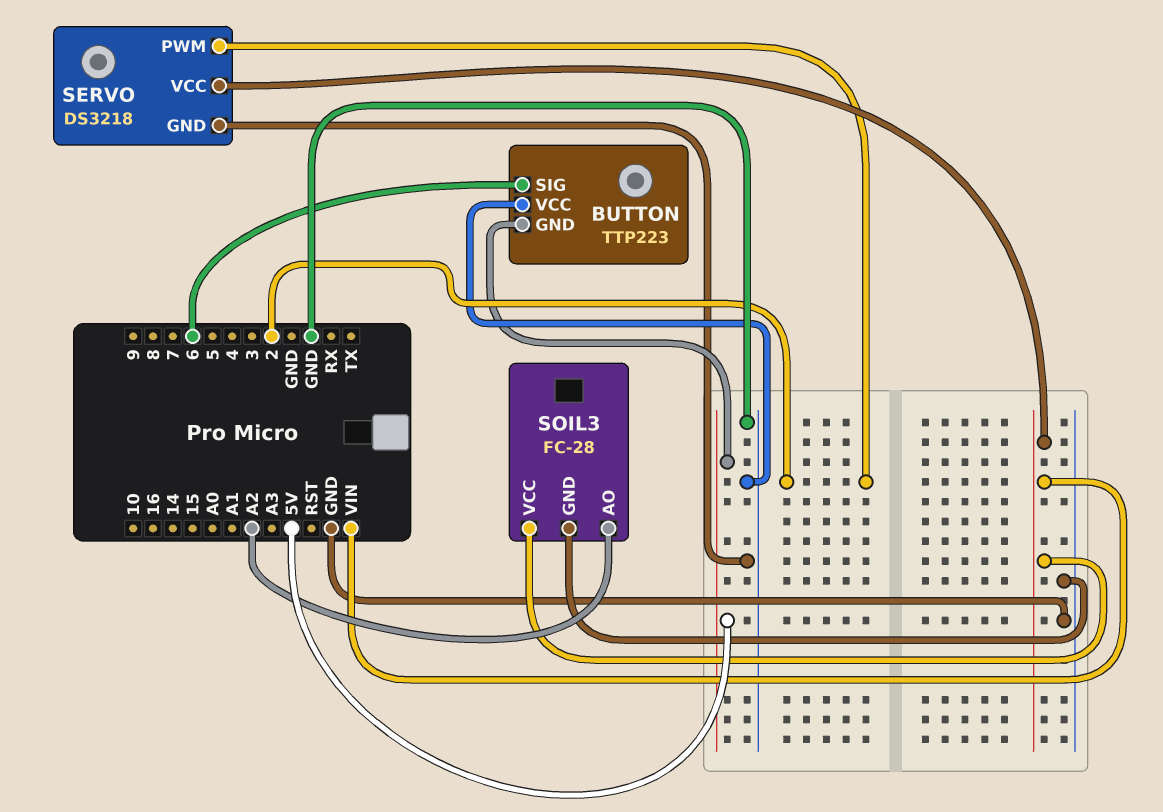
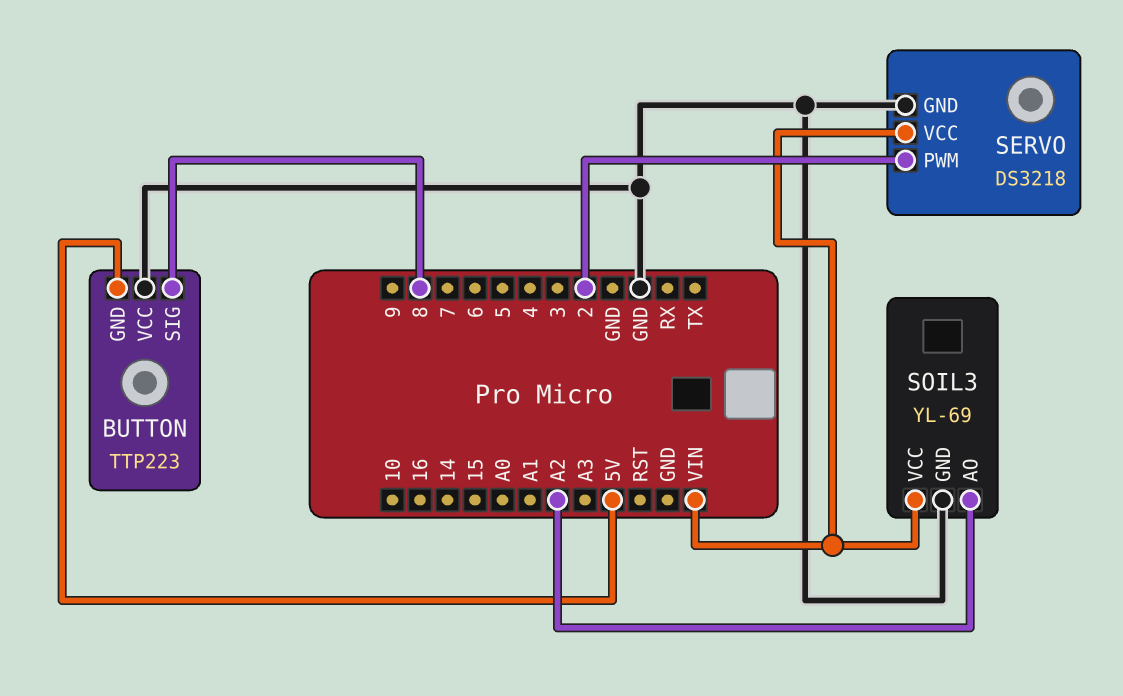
BUTTON pin SIG: 6 -> 8
SOIL3: FC-28 -> YL-69

